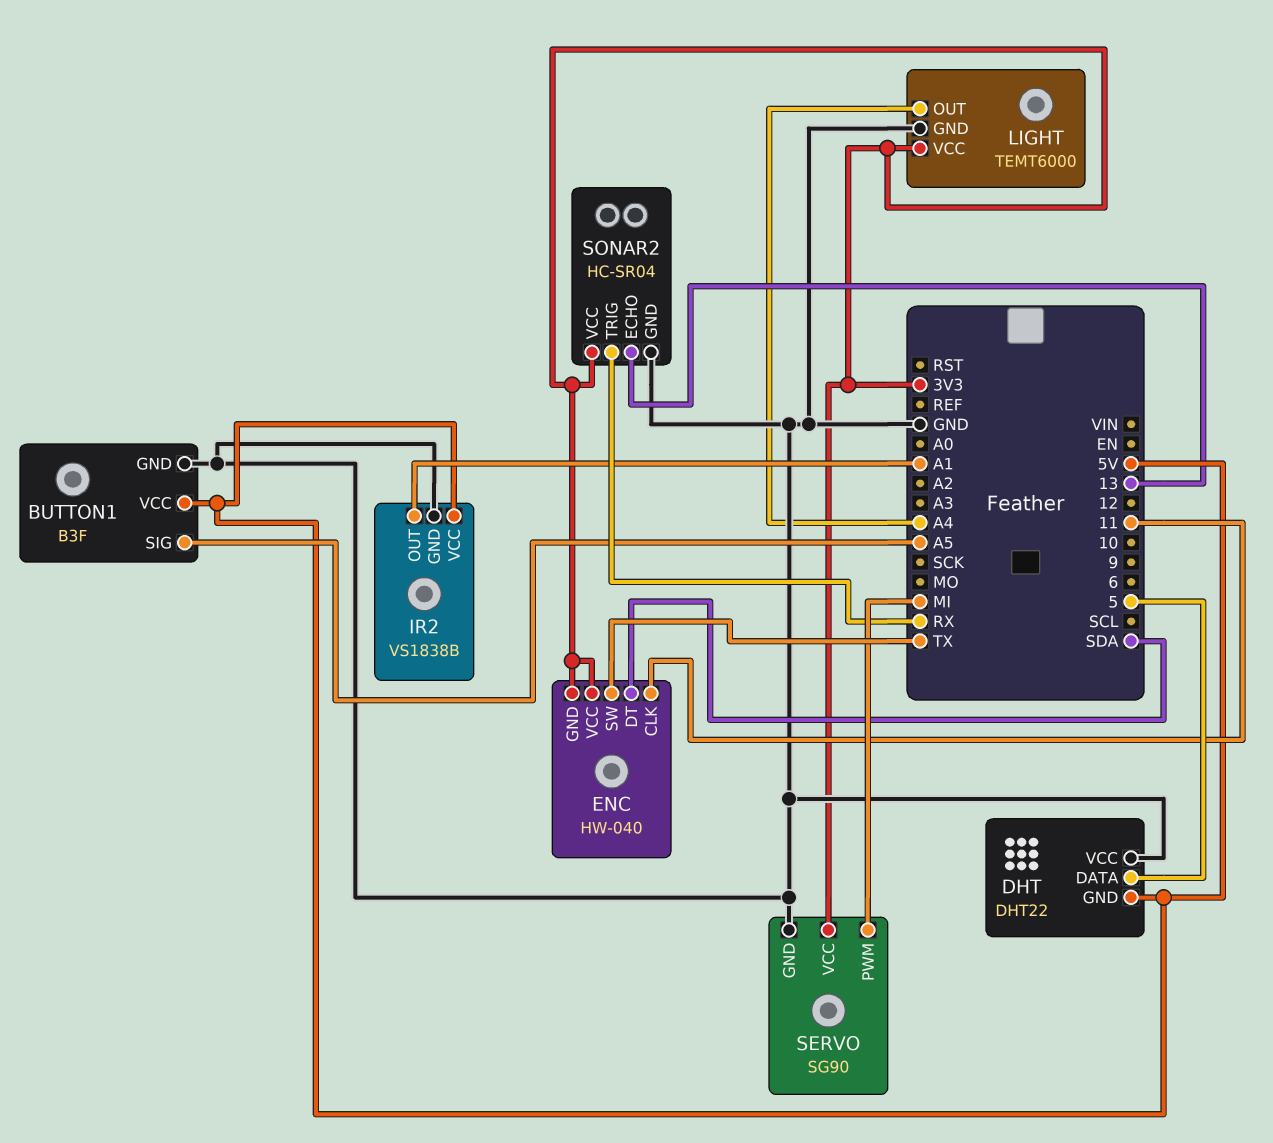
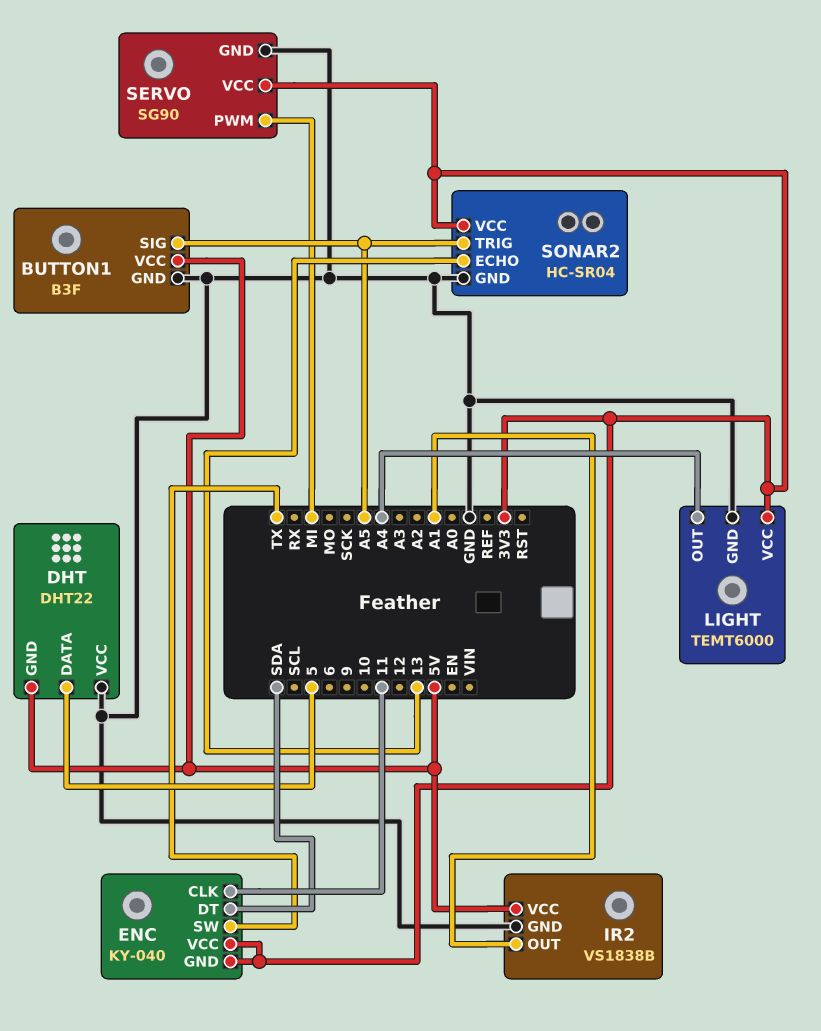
ENC: HW-040 -> KY-040
SONAR2 pin TRIG: RX -> A5

